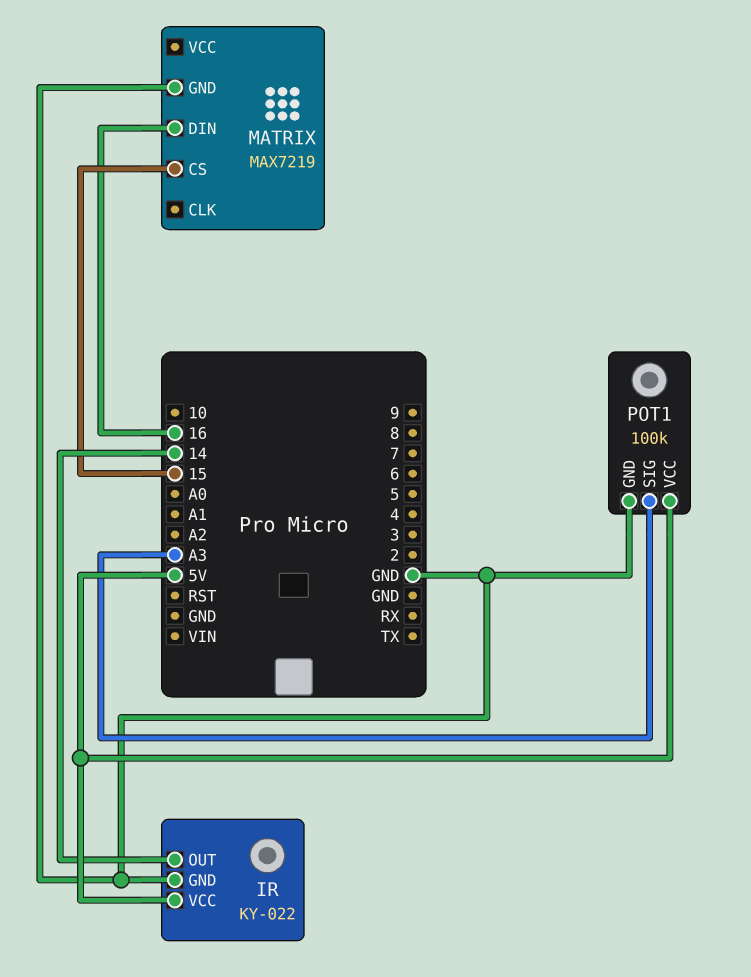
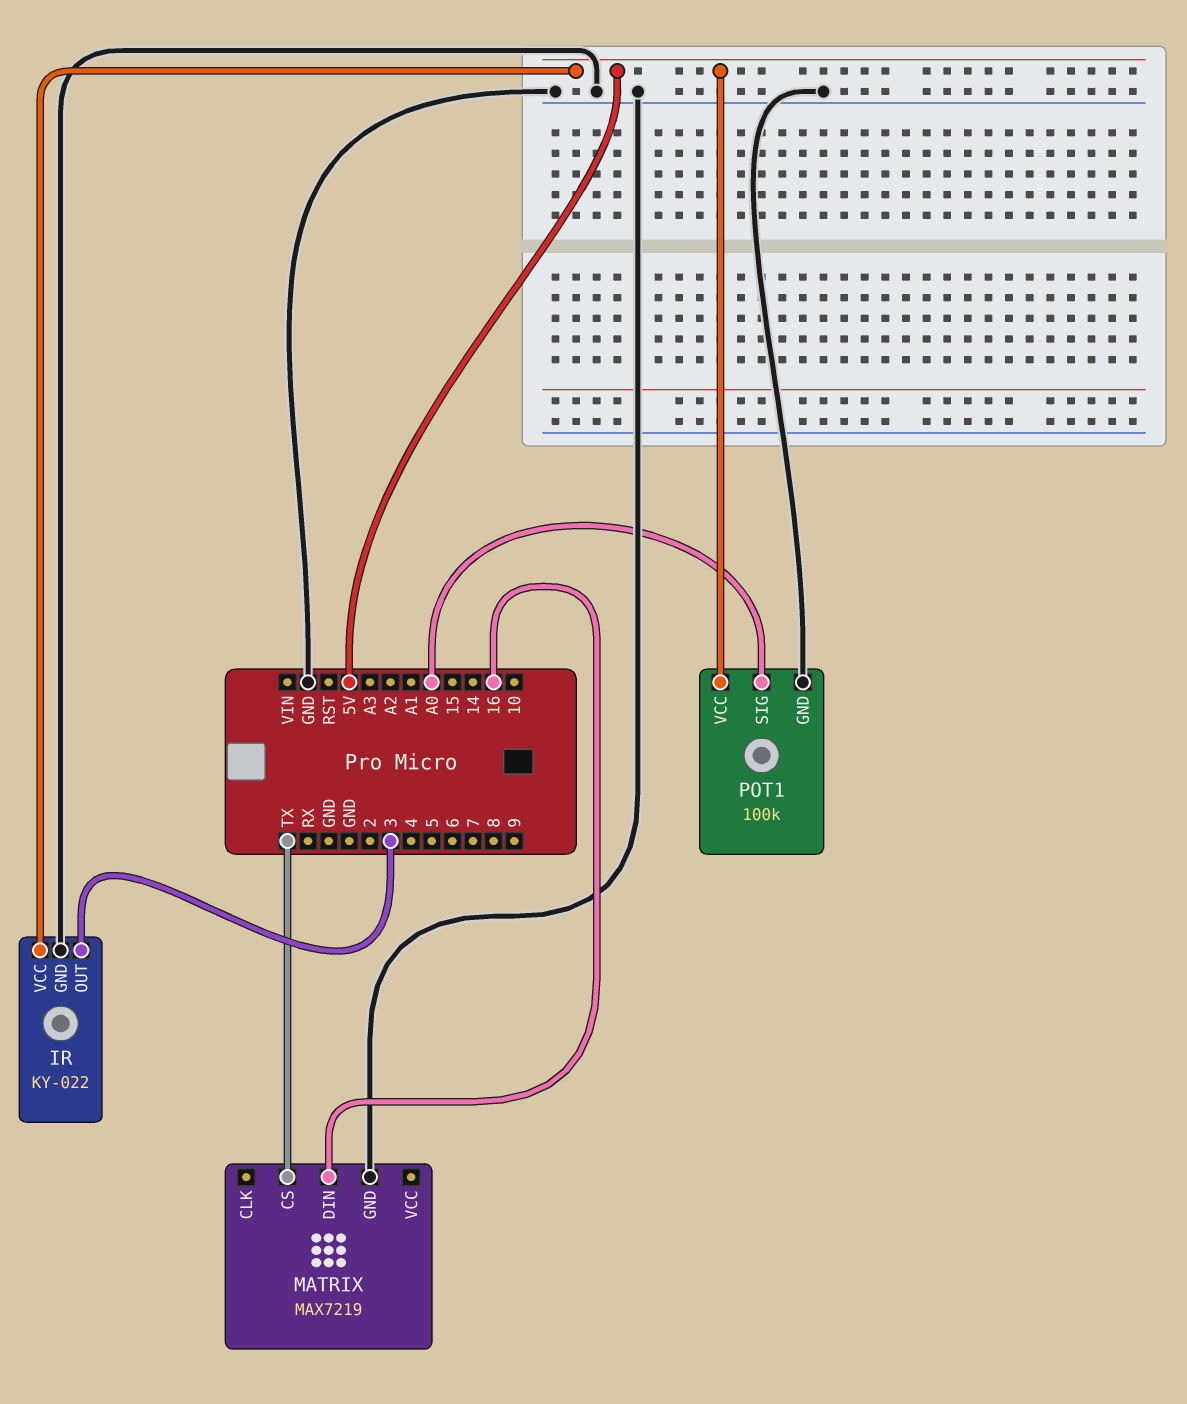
IR pin OUT: 14 -> 3
MATRIX pin CS: 15 -> TX
POT1 pin SIG: A3 -> A0

